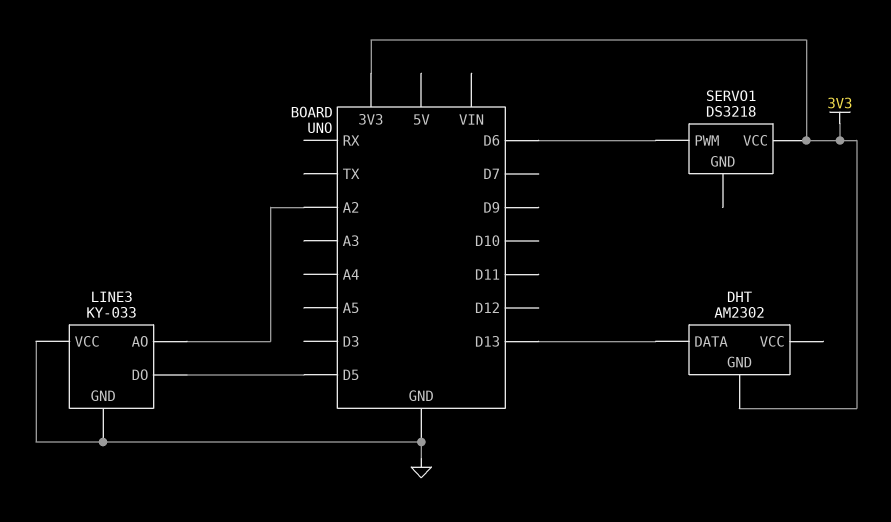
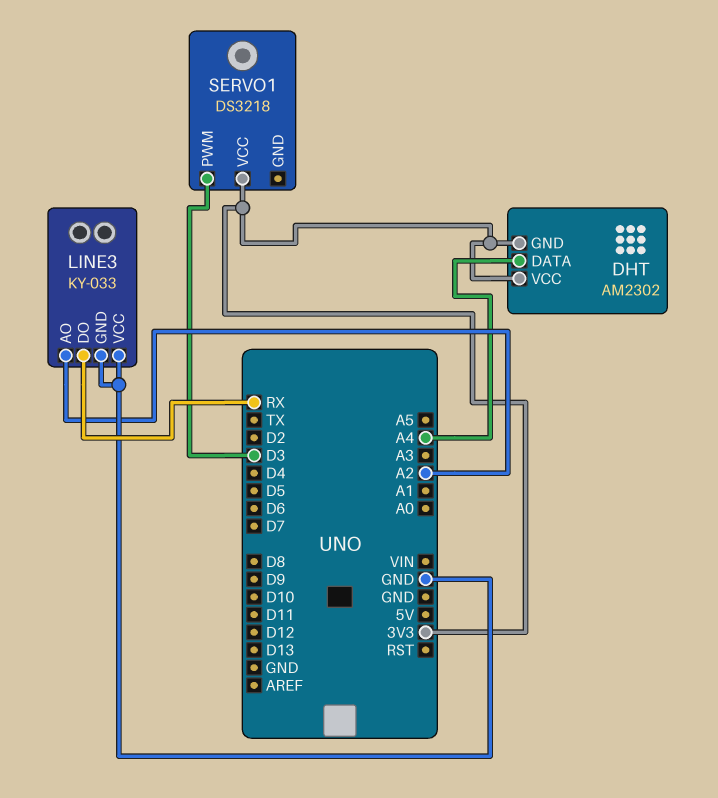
DHT pin DATA: D13 -> A4
DHT pin VCC: none -> 3V3
LINE3 pin DO: D5 -> RX
SERVO1 pin PWM: D6 -> D3

